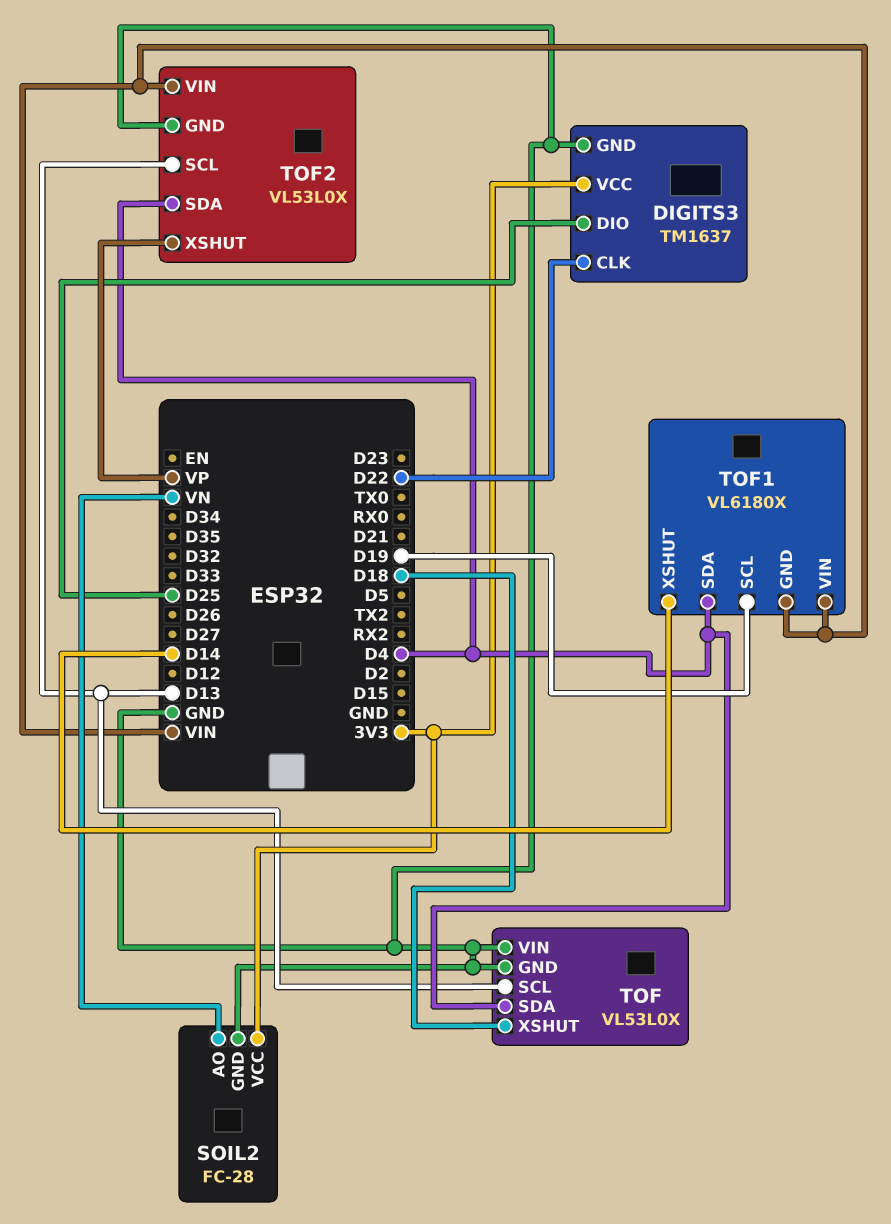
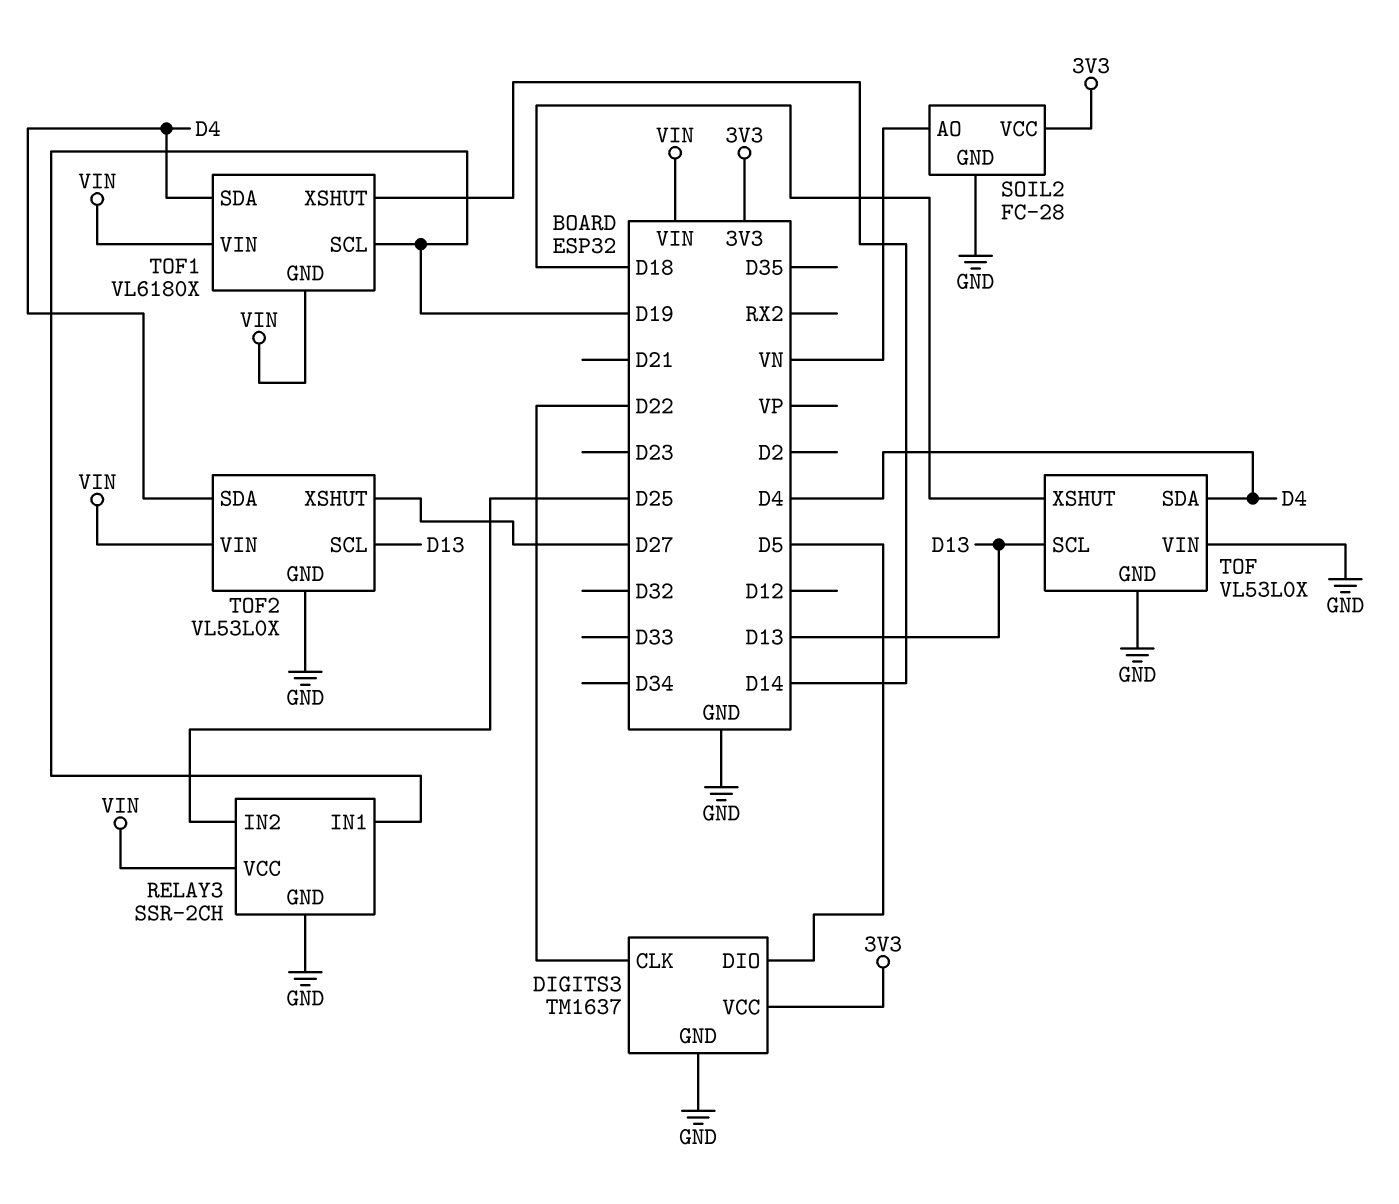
DIGITS3 pin DIO: D25 -> D5
RELAY3: none -> SSR-2CH
RELAY3 pin GND: none -> GND
RELAY3 pin IN1: none -> D19
RELAY3 pin IN2: none -> D25
RELAY3 pin VCC: none -> VIN
TOF2 pin XSHUT: VP -> D27

